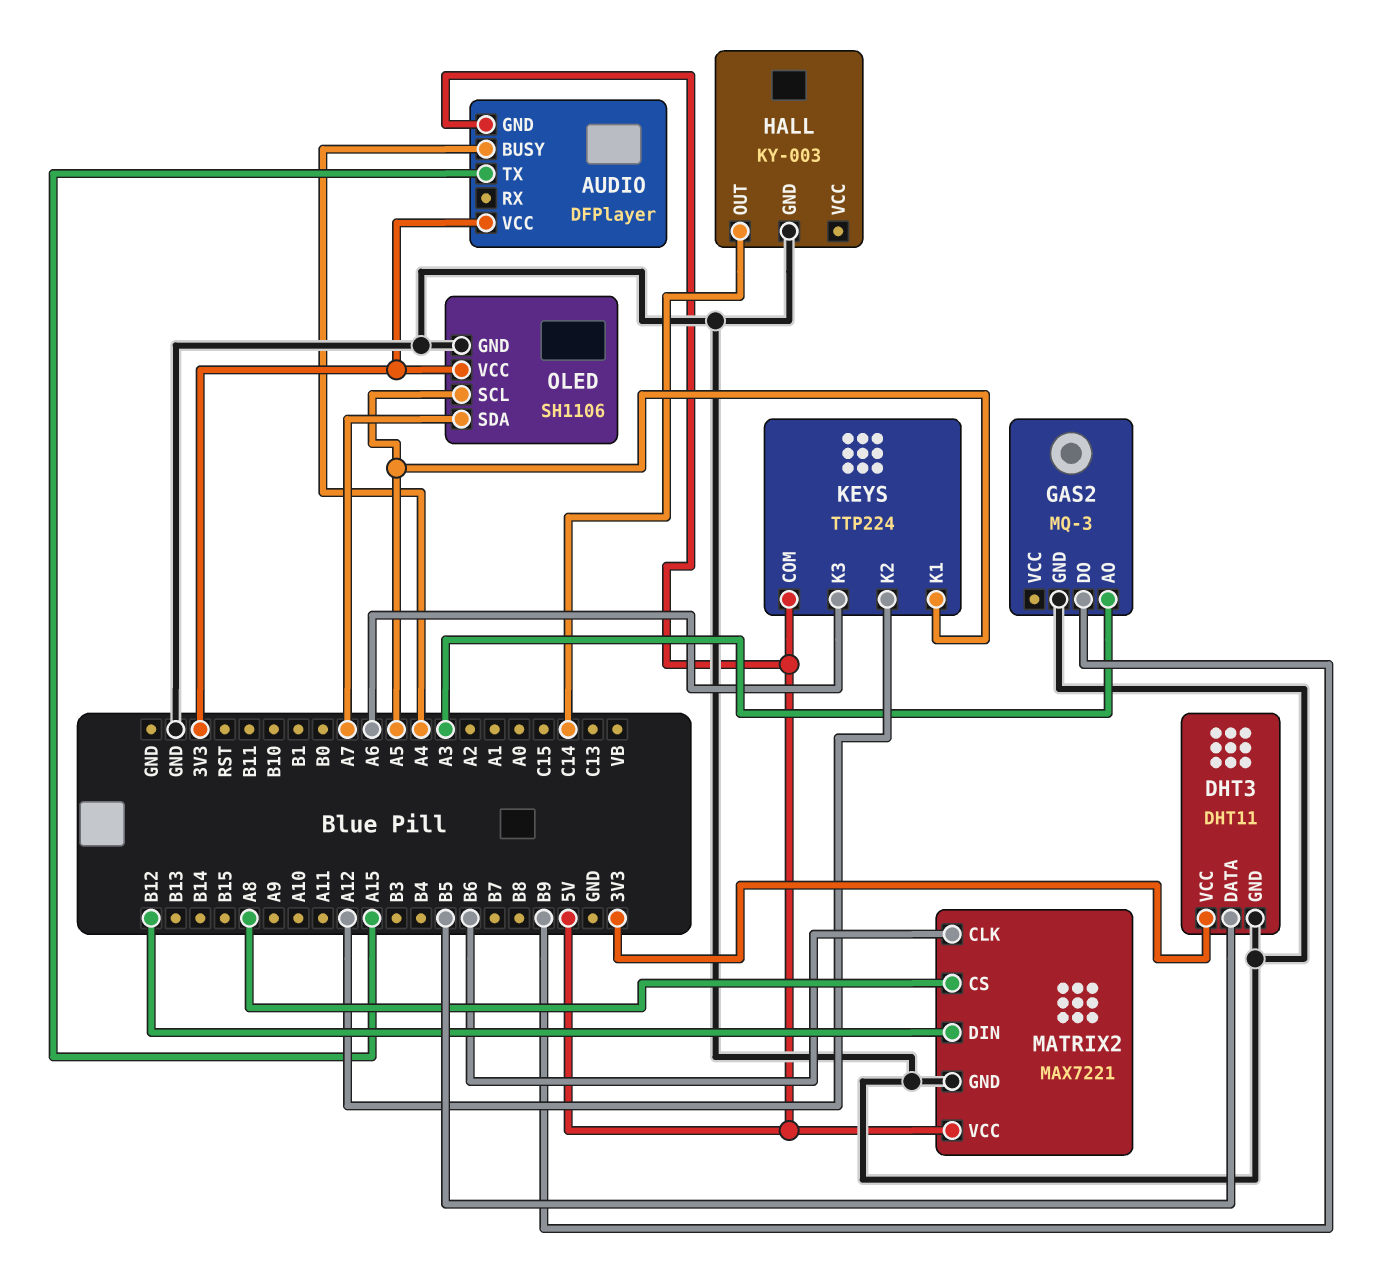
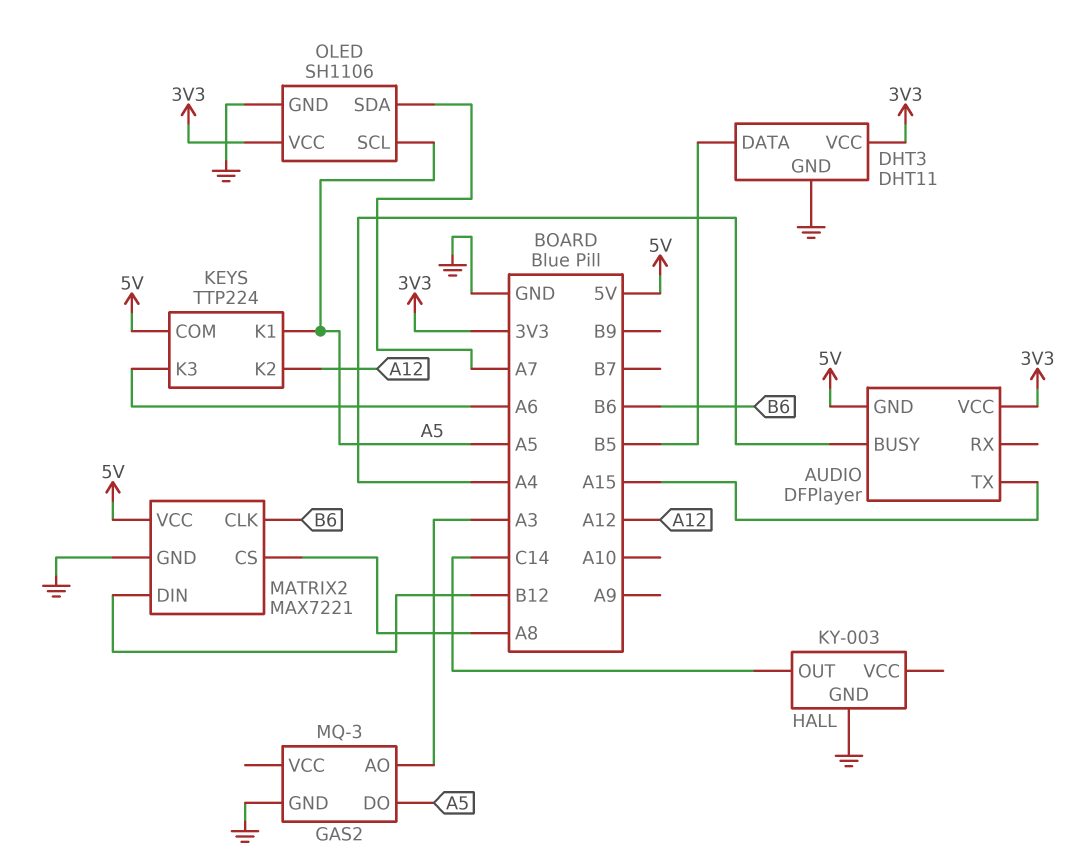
GAS2 pin DO: B9 -> A5

